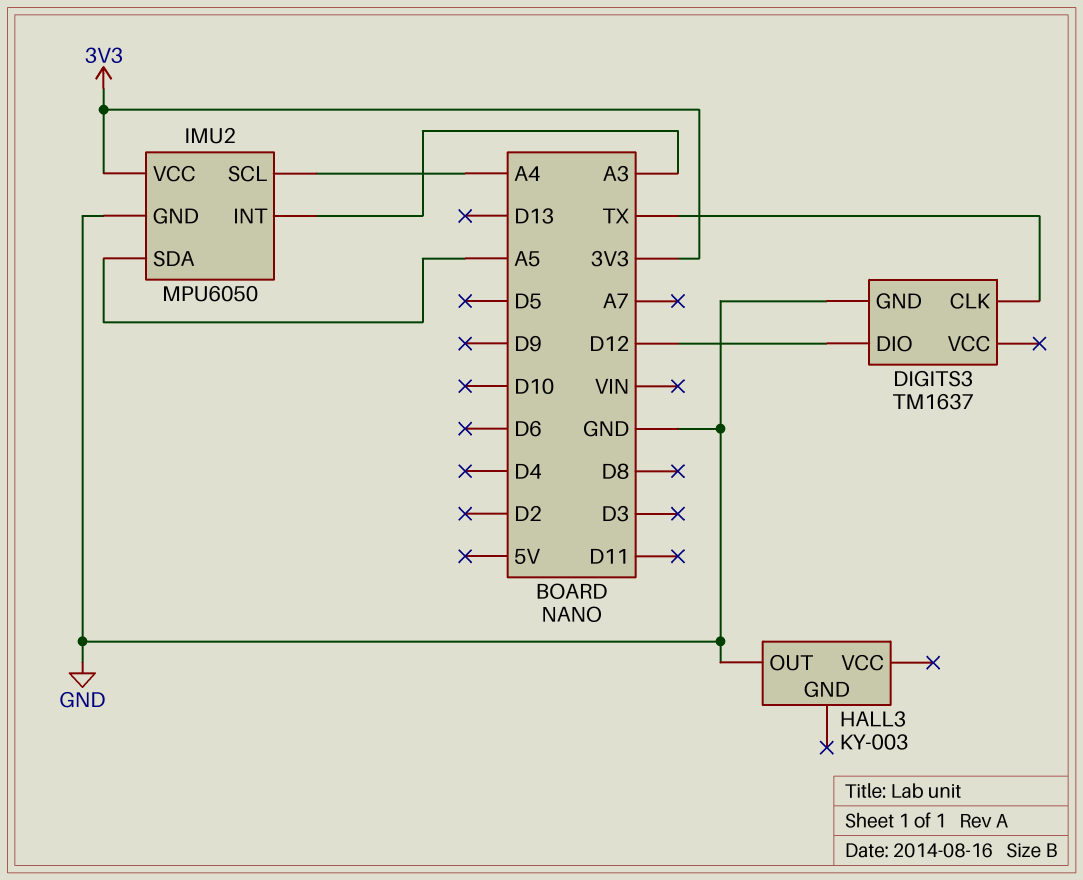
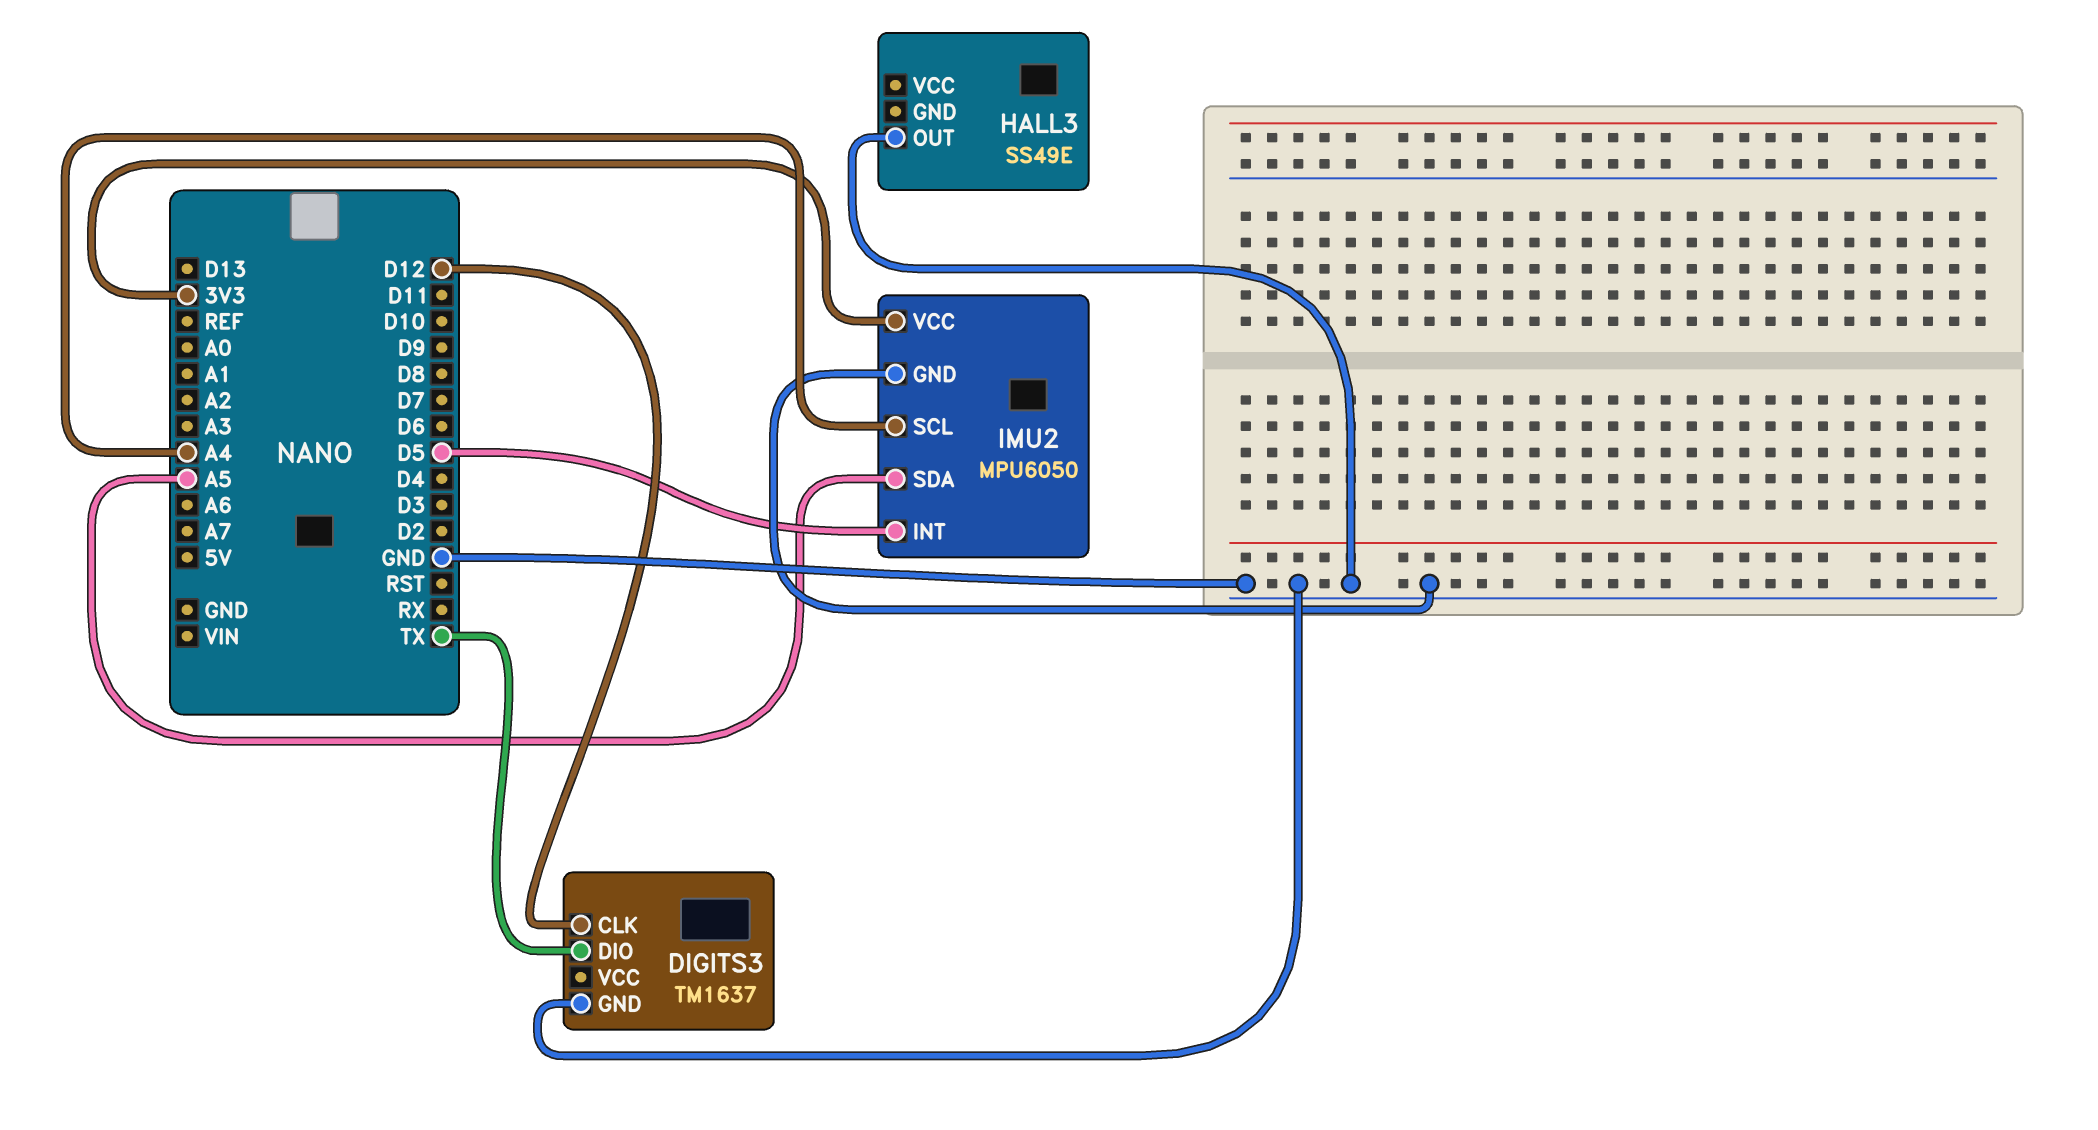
DIGITS3 pin CLK: TX -> D12
DIGITS3 pin DIO: D12 -> TX
HALL3: KY-003 -> SS49E
IMU2 pin INT: A3 -> D5

